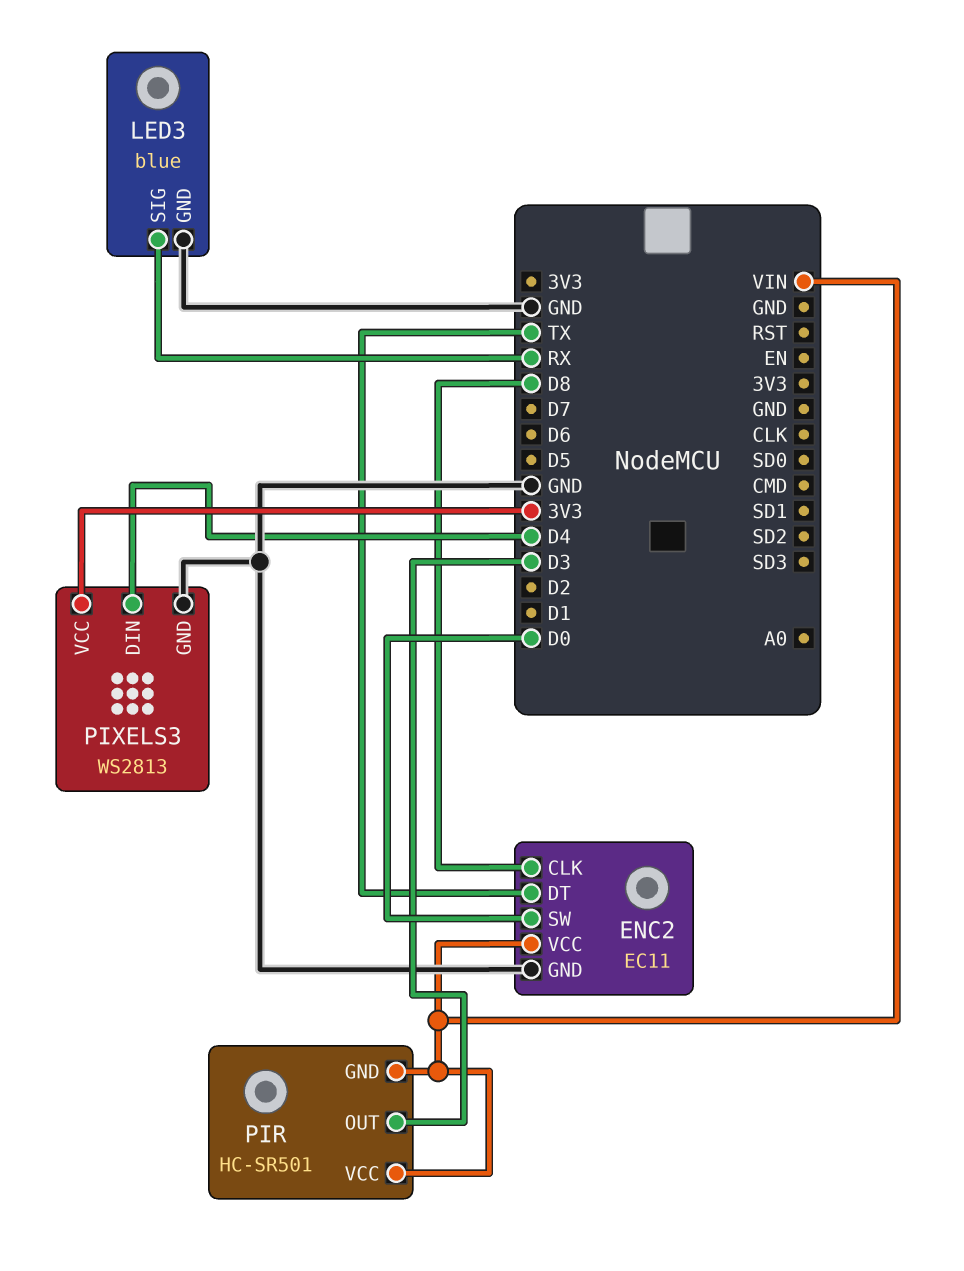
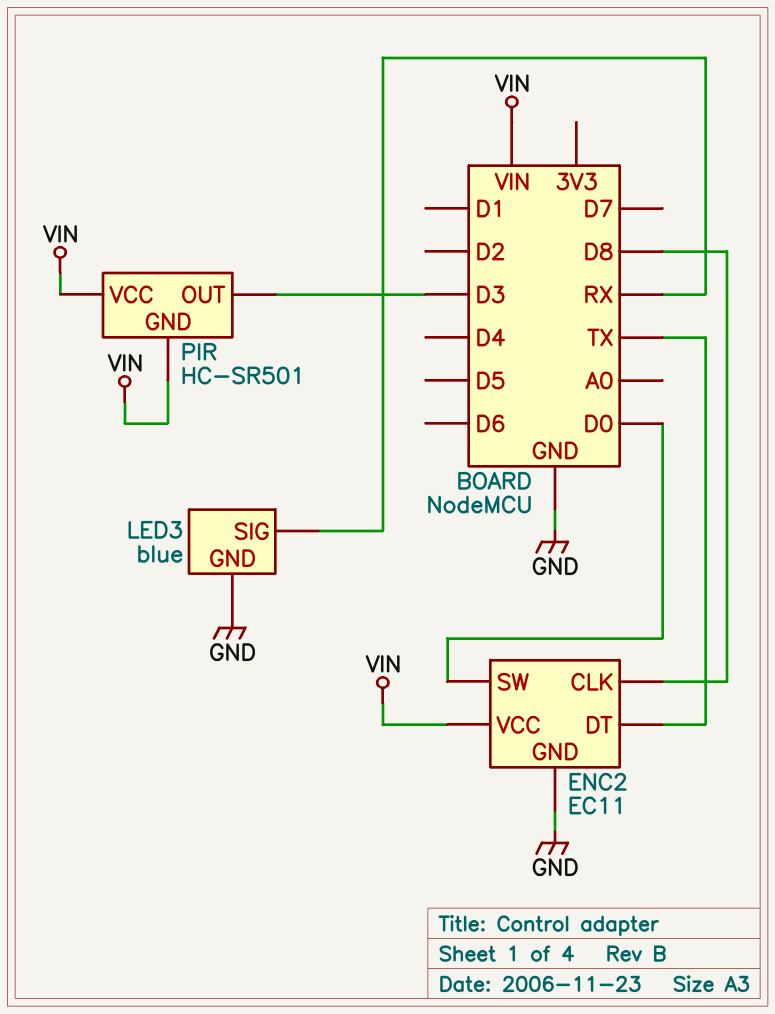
PIXELS3: WS2813 -> none
PIXELS3 pin DIN: D4 -> none
PIXELS3 pin GND: GND -> none
PIXELS3 pin VCC: 3V3 -> none

